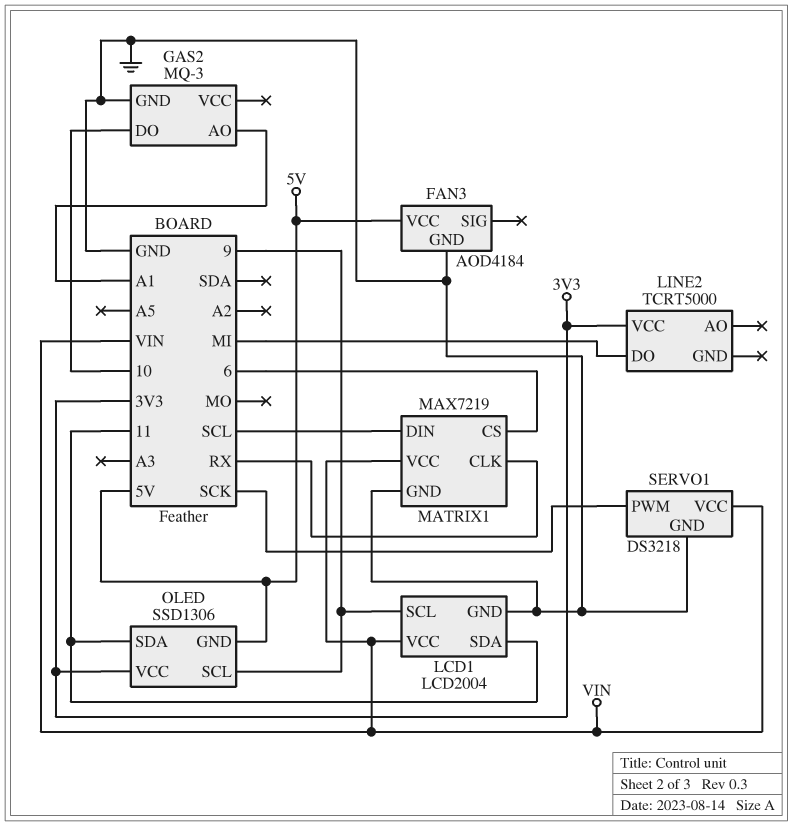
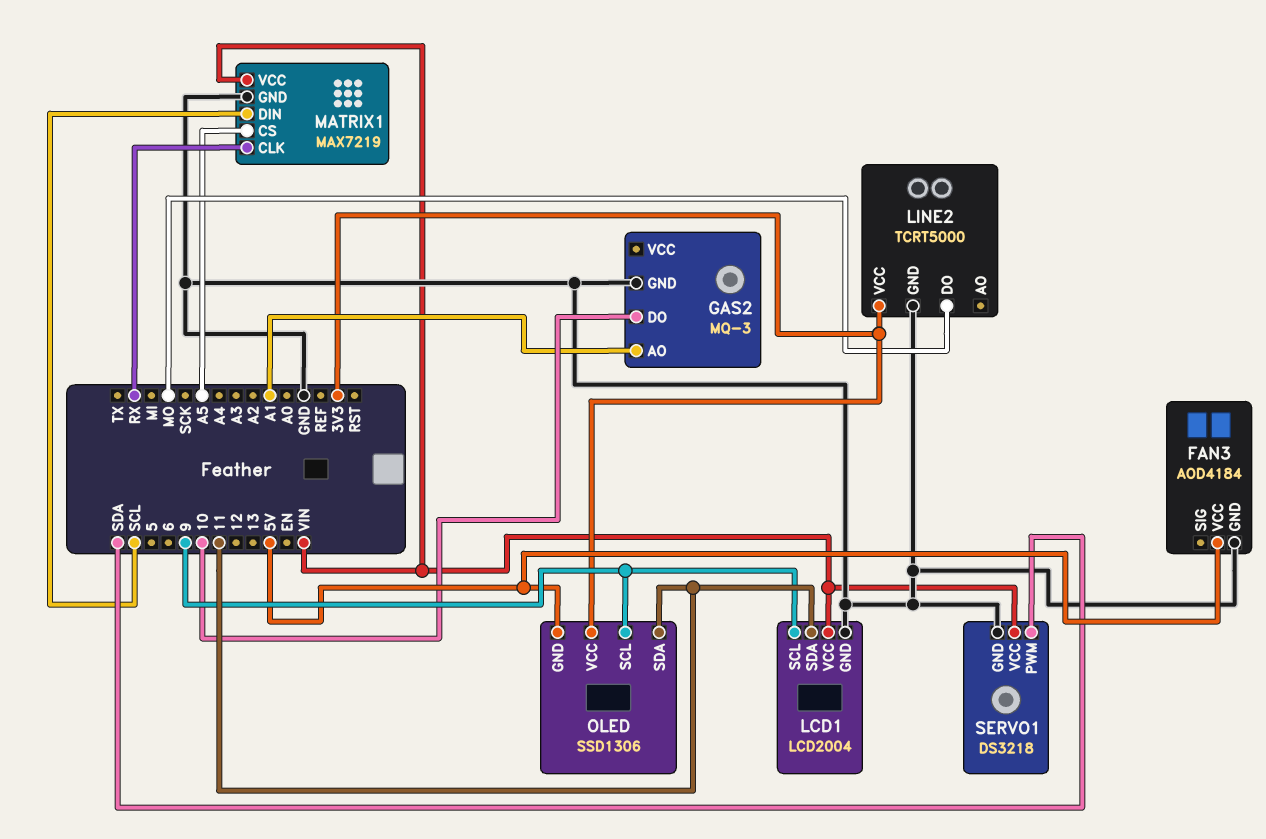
LINE2 pin DO: MI -> MO
LINE2 pin GND: none -> GND
MATRIX1 pin CS: 6 -> A5
SERVO1 pin PWM: SCK -> SDA

